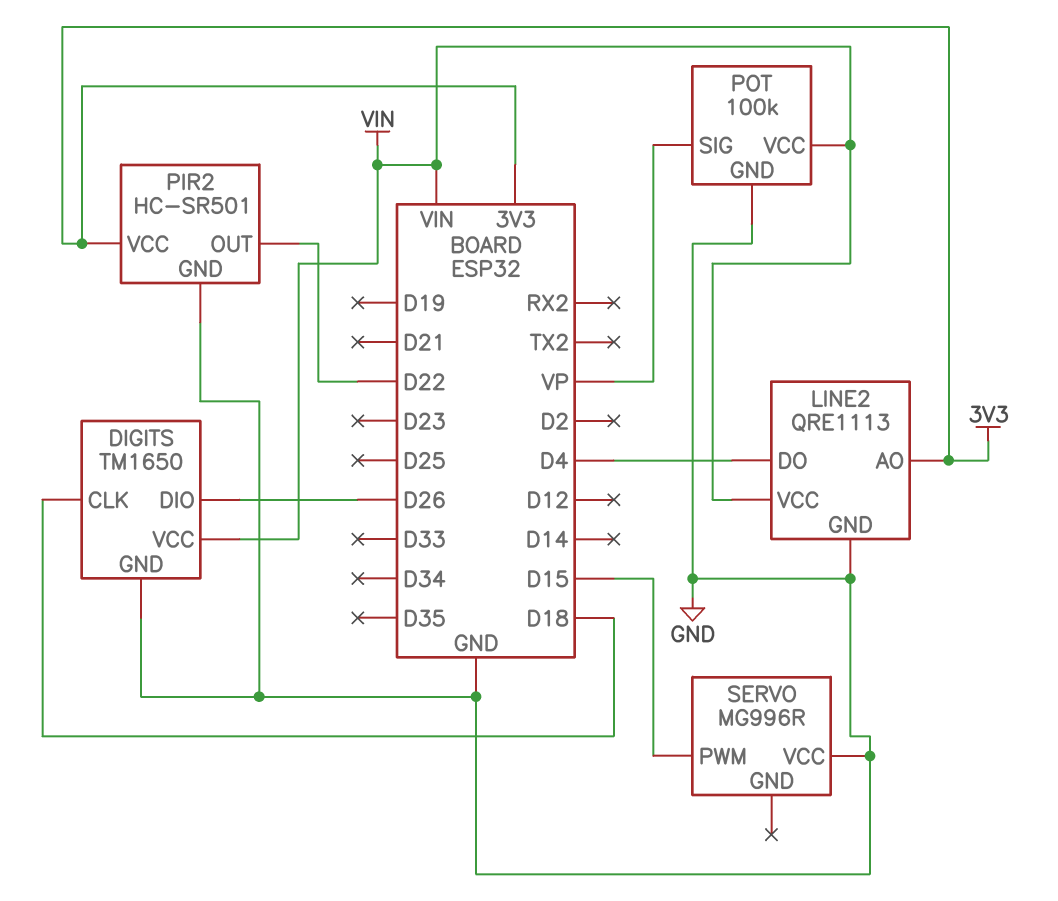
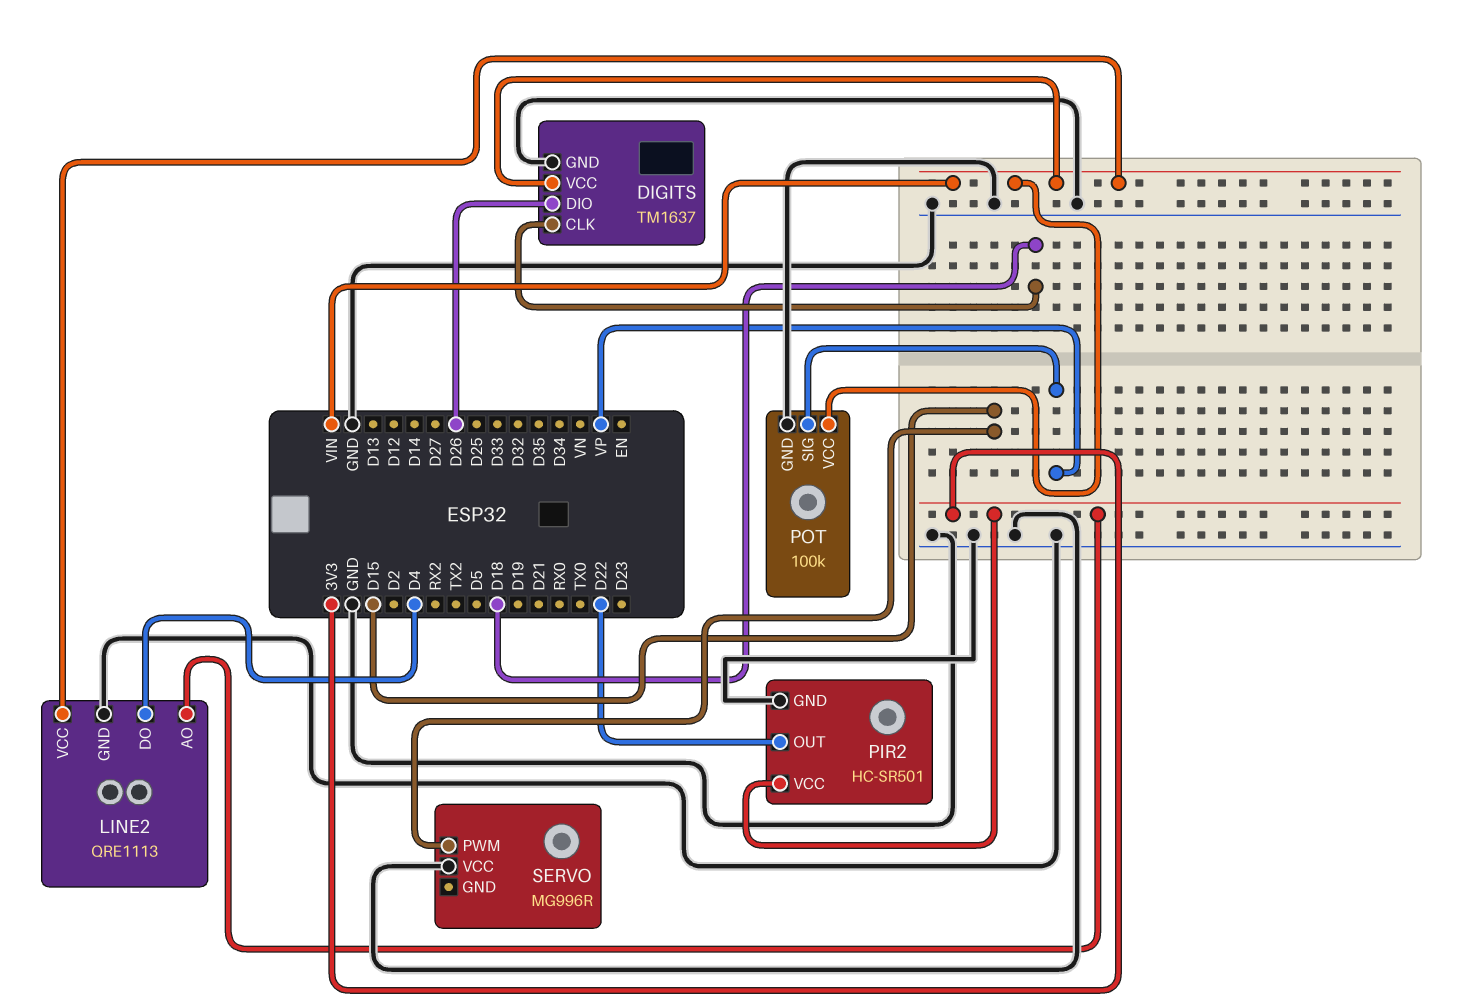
DIGITS: TM1650 -> TM1637

